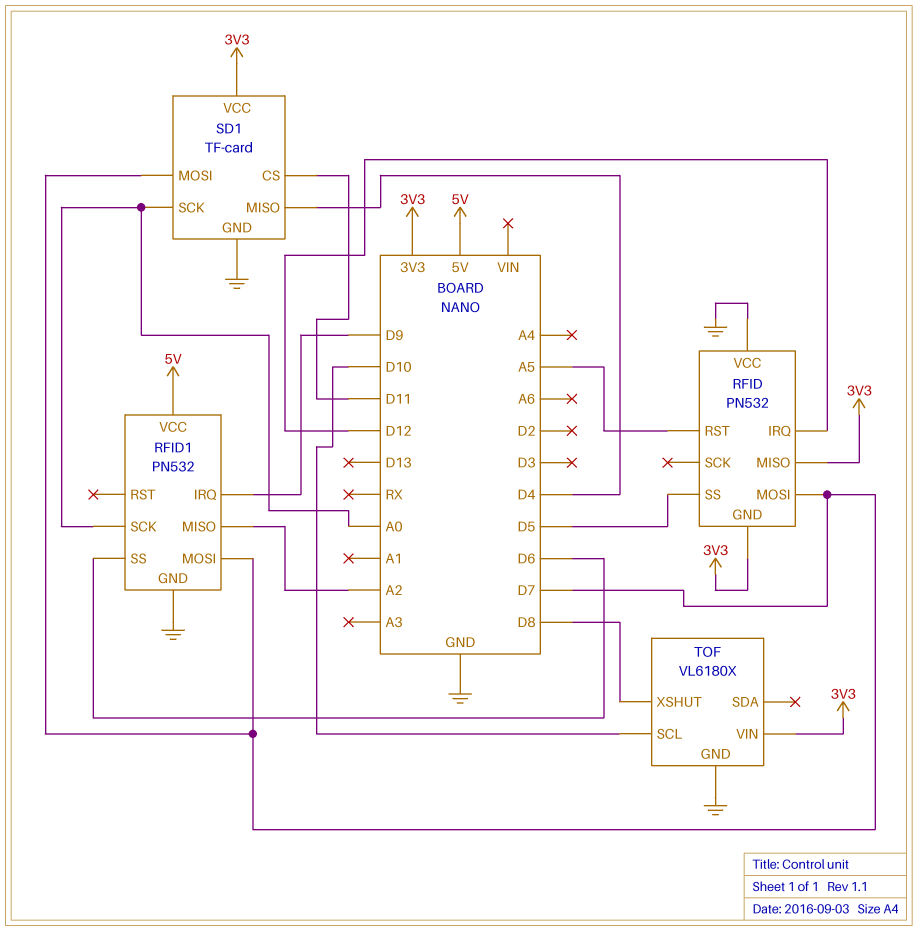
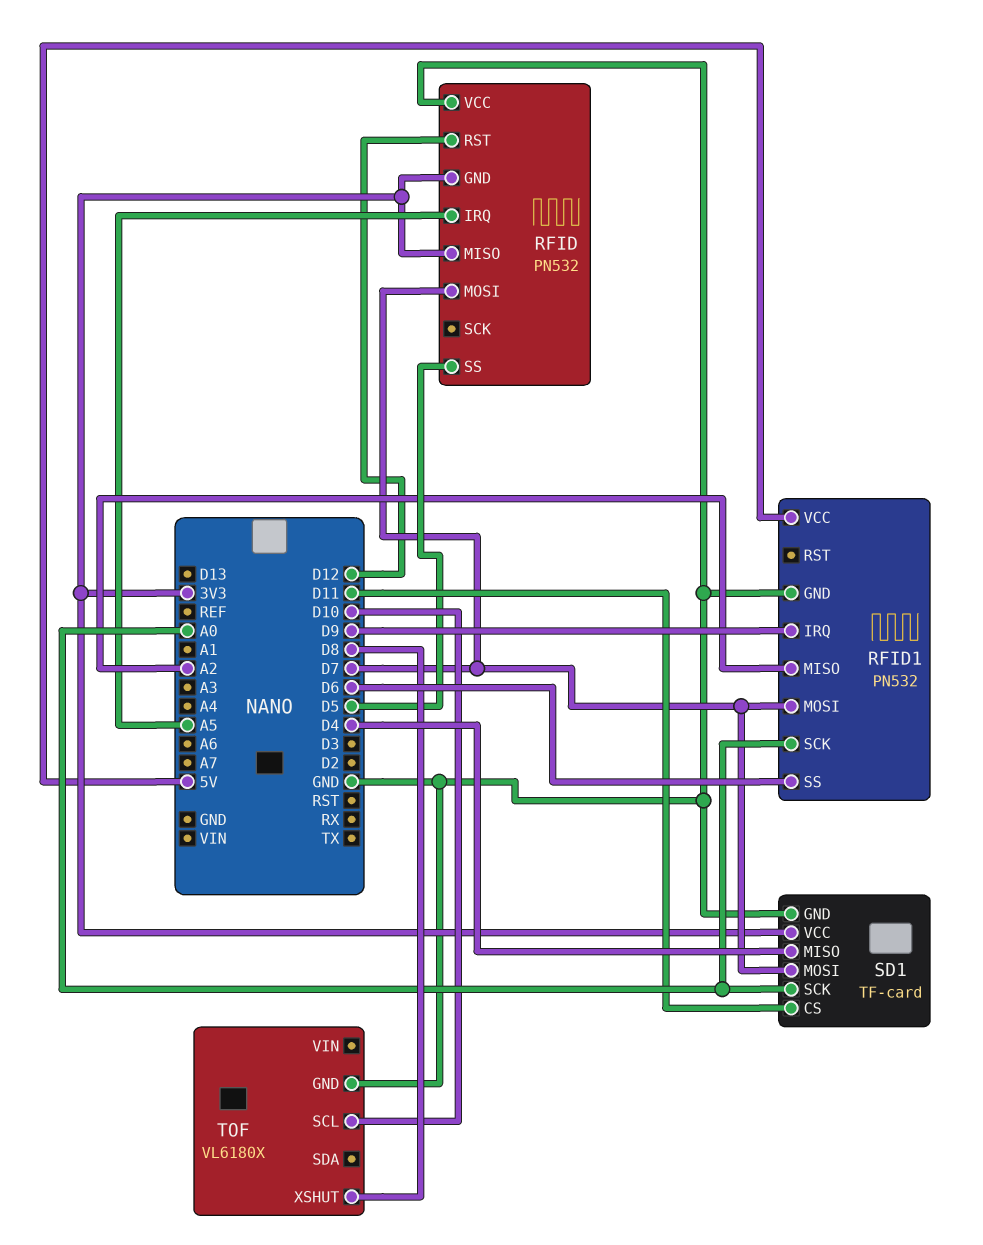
RFID pin IRQ: D12 -> A5
RFID pin RST: A5 -> D12
TOF pin VIN: 3V3 -> none

